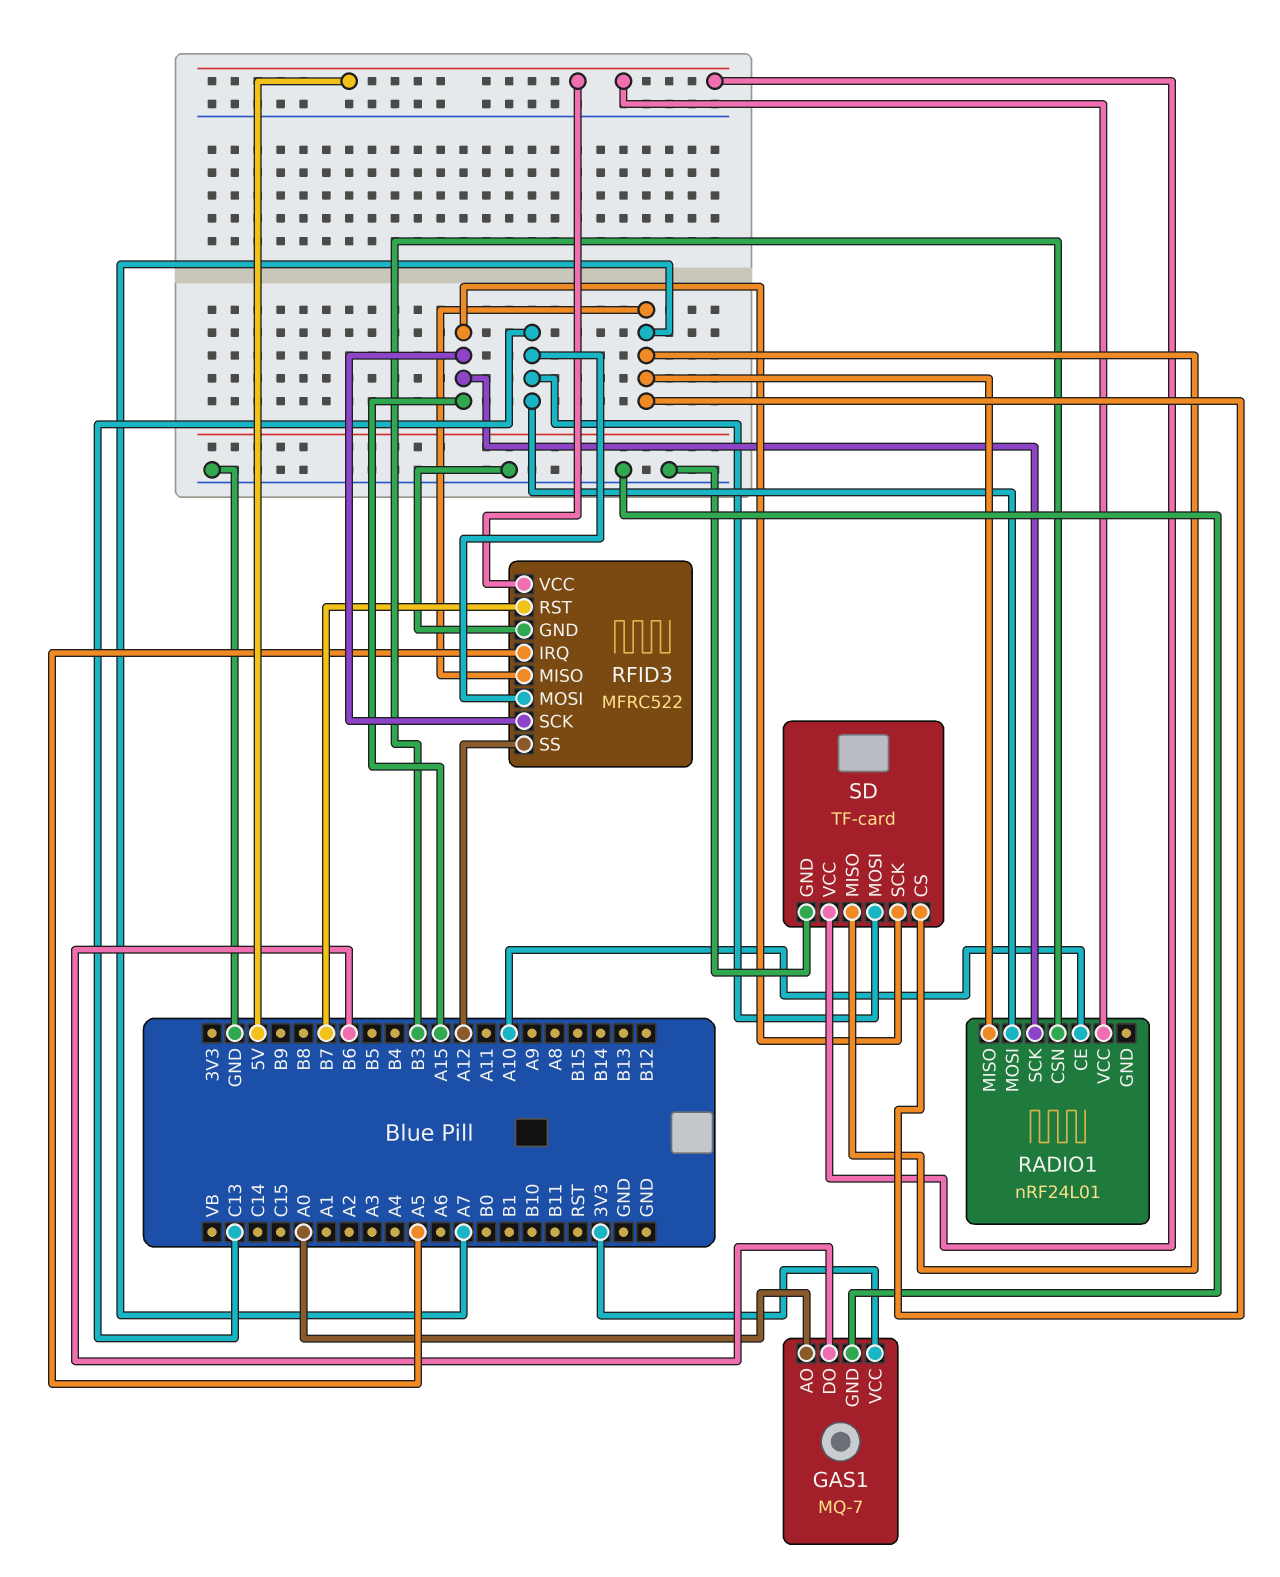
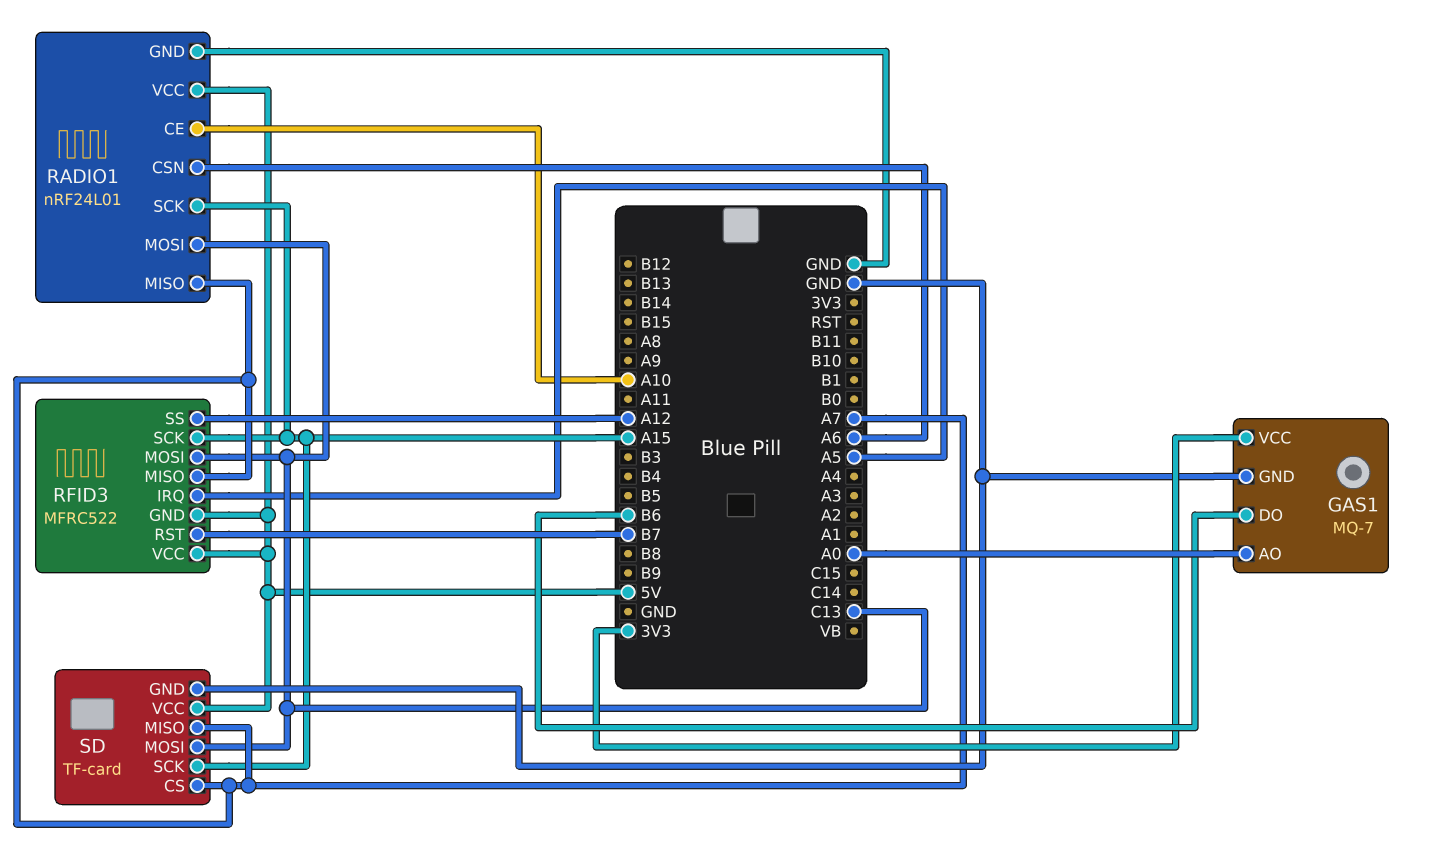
RADIO1 pin CSN: B3 -> A6
RADIO1 pin GND: none -> GND
RFID3 pin GND: GND -> 5V

